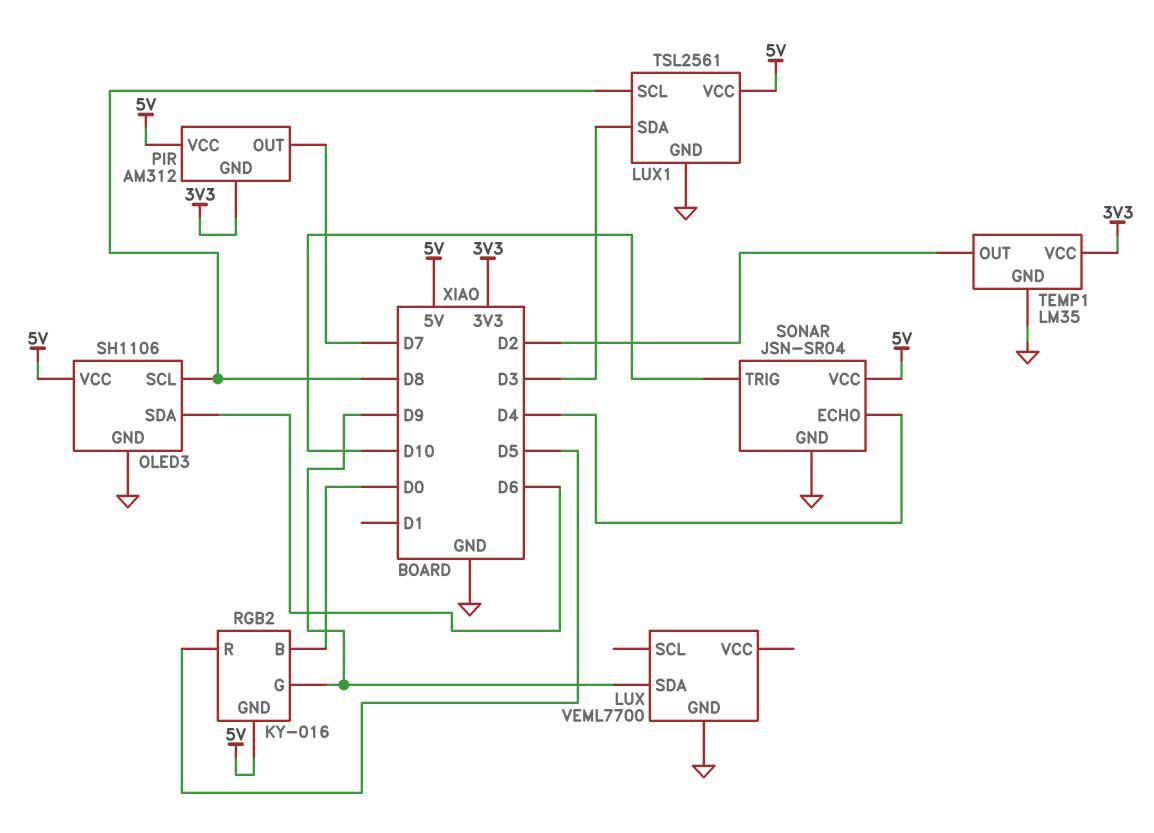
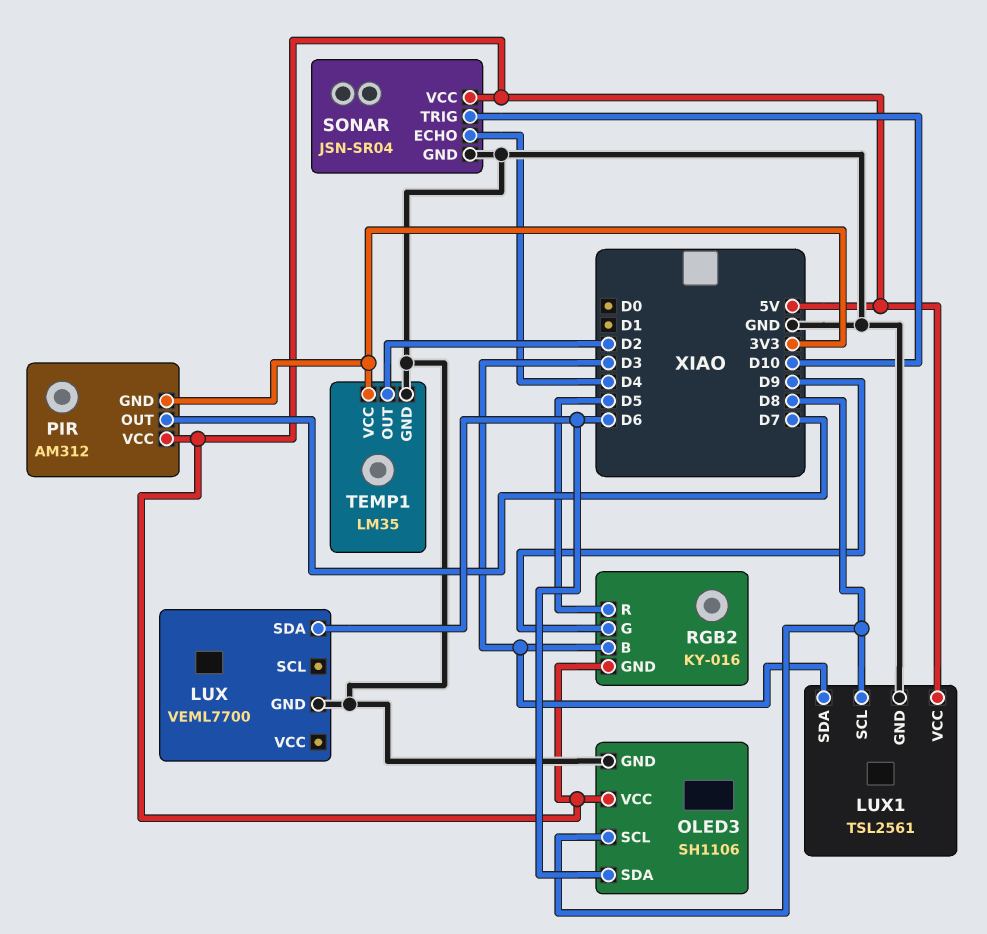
LUX pin SDA: D9 -> D6
RGB2 pin B: D0 -> D3

